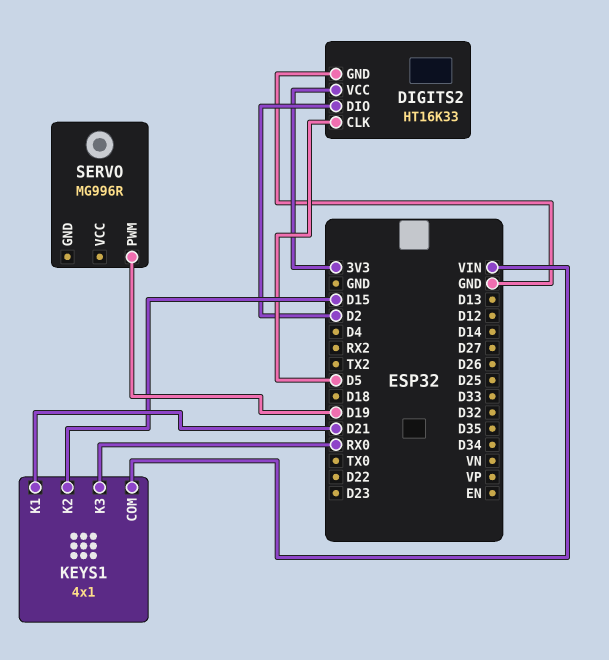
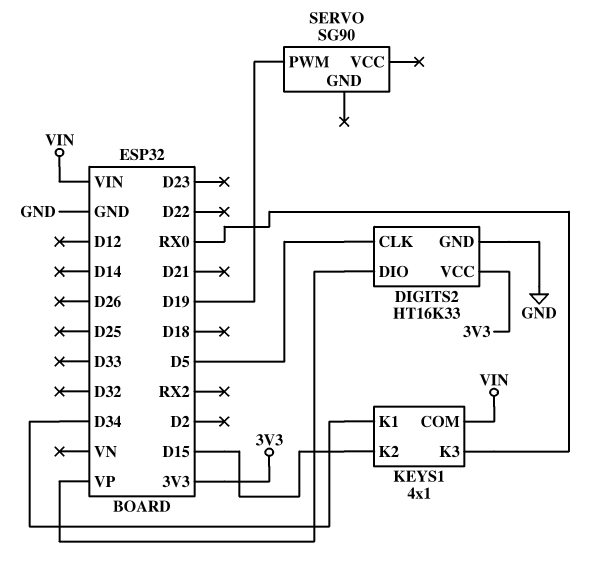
DIGITS2 pin DIO: D2 -> VP
KEYS1 pin K1: D21 -> D34
SERVO: MG996R -> SG90

